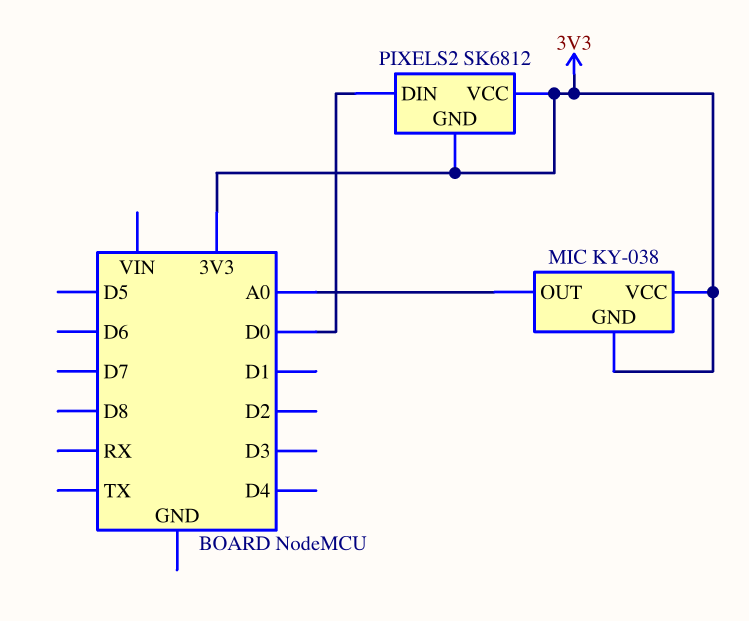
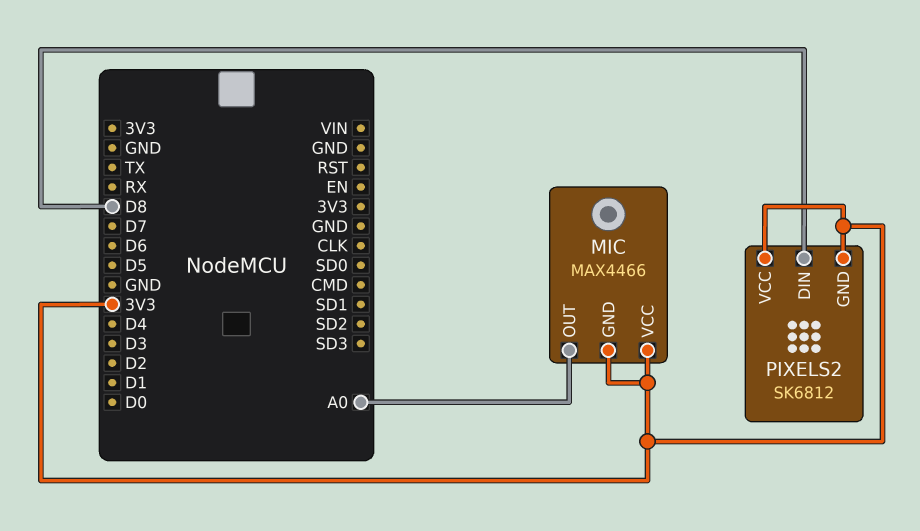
MIC: KY-038 -> MAX4466
PIXELS2 pin DIN: D0 -> D8

